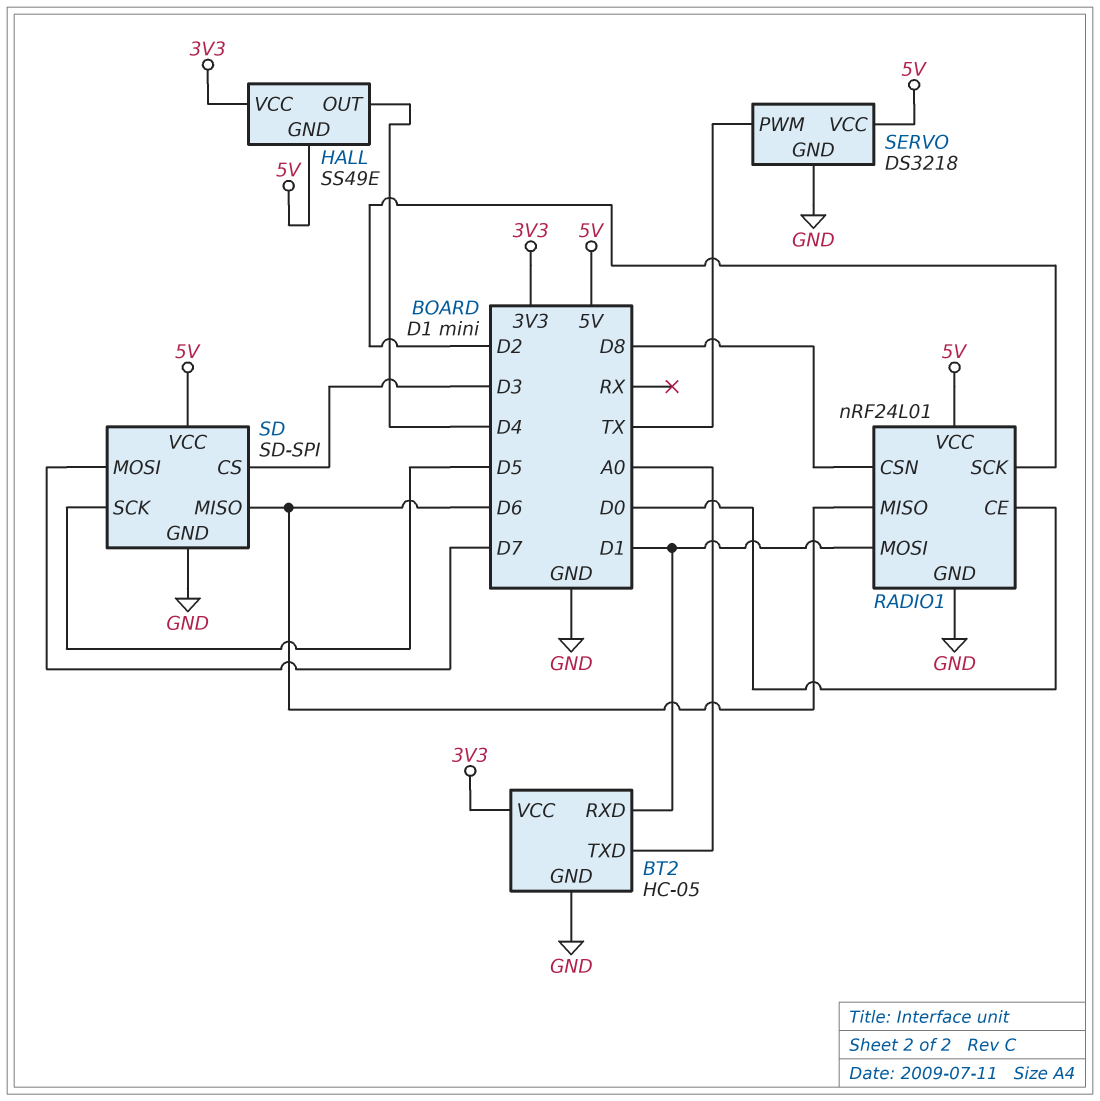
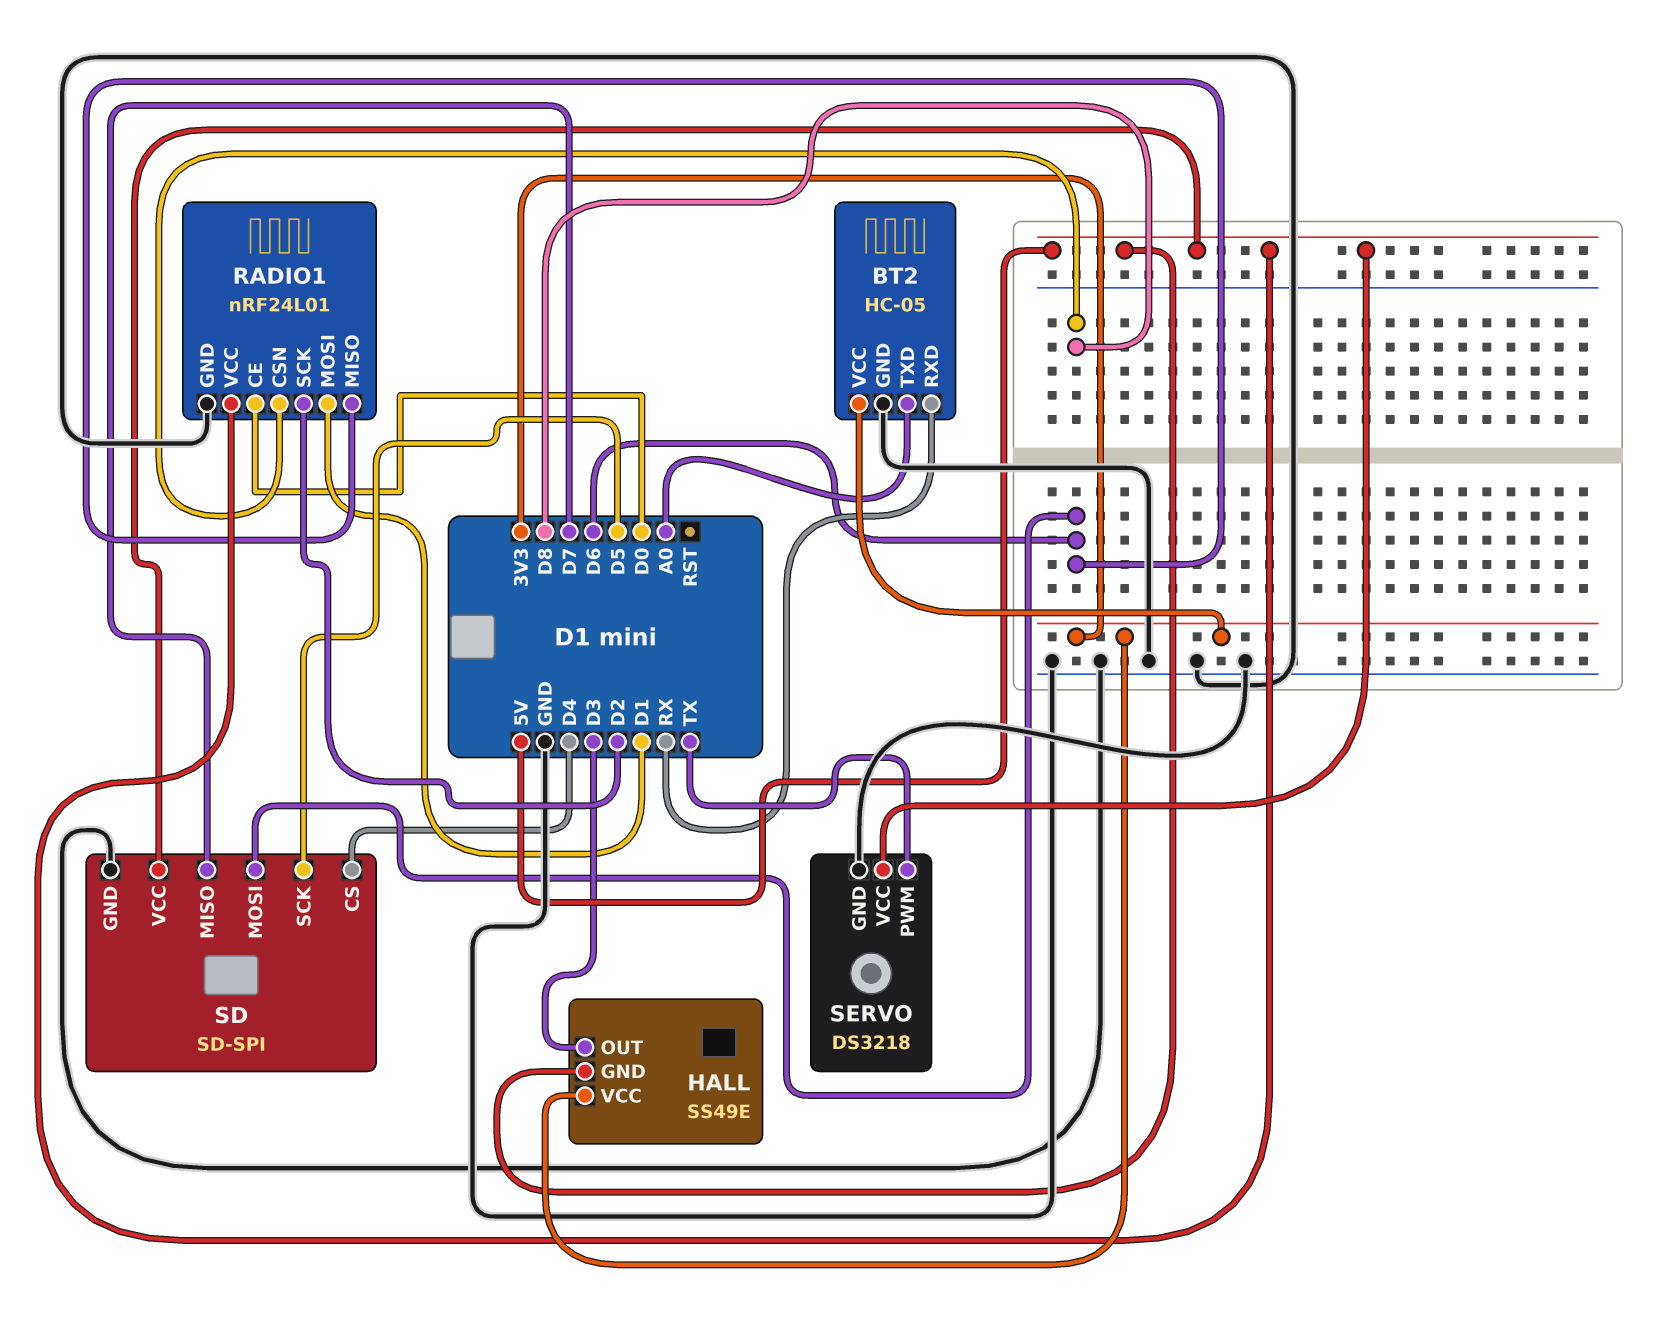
BT2 pin RXD: D1 -> RX
HALL pin OUT: D4 -> D3
SD pin CS: D3 -> D4
SD pin MISO: D6 -> D7
SD pin MOSI: D7 -> D6

